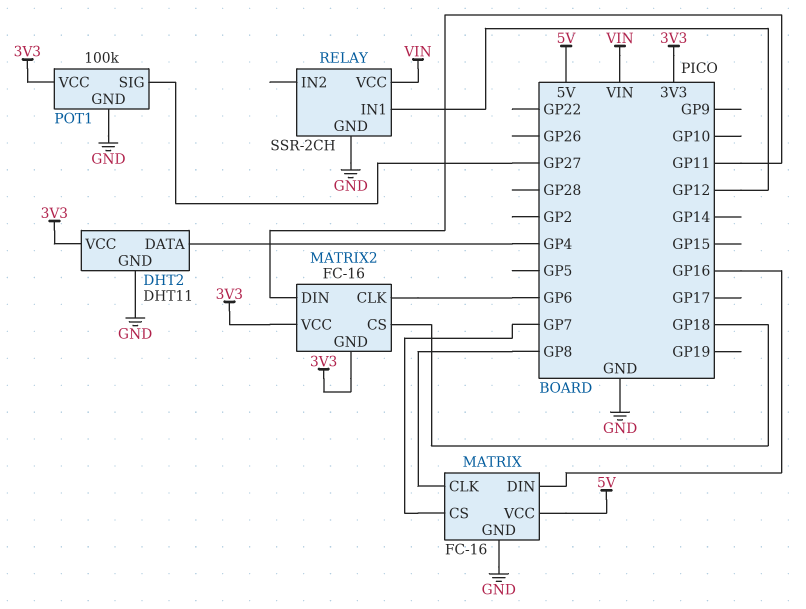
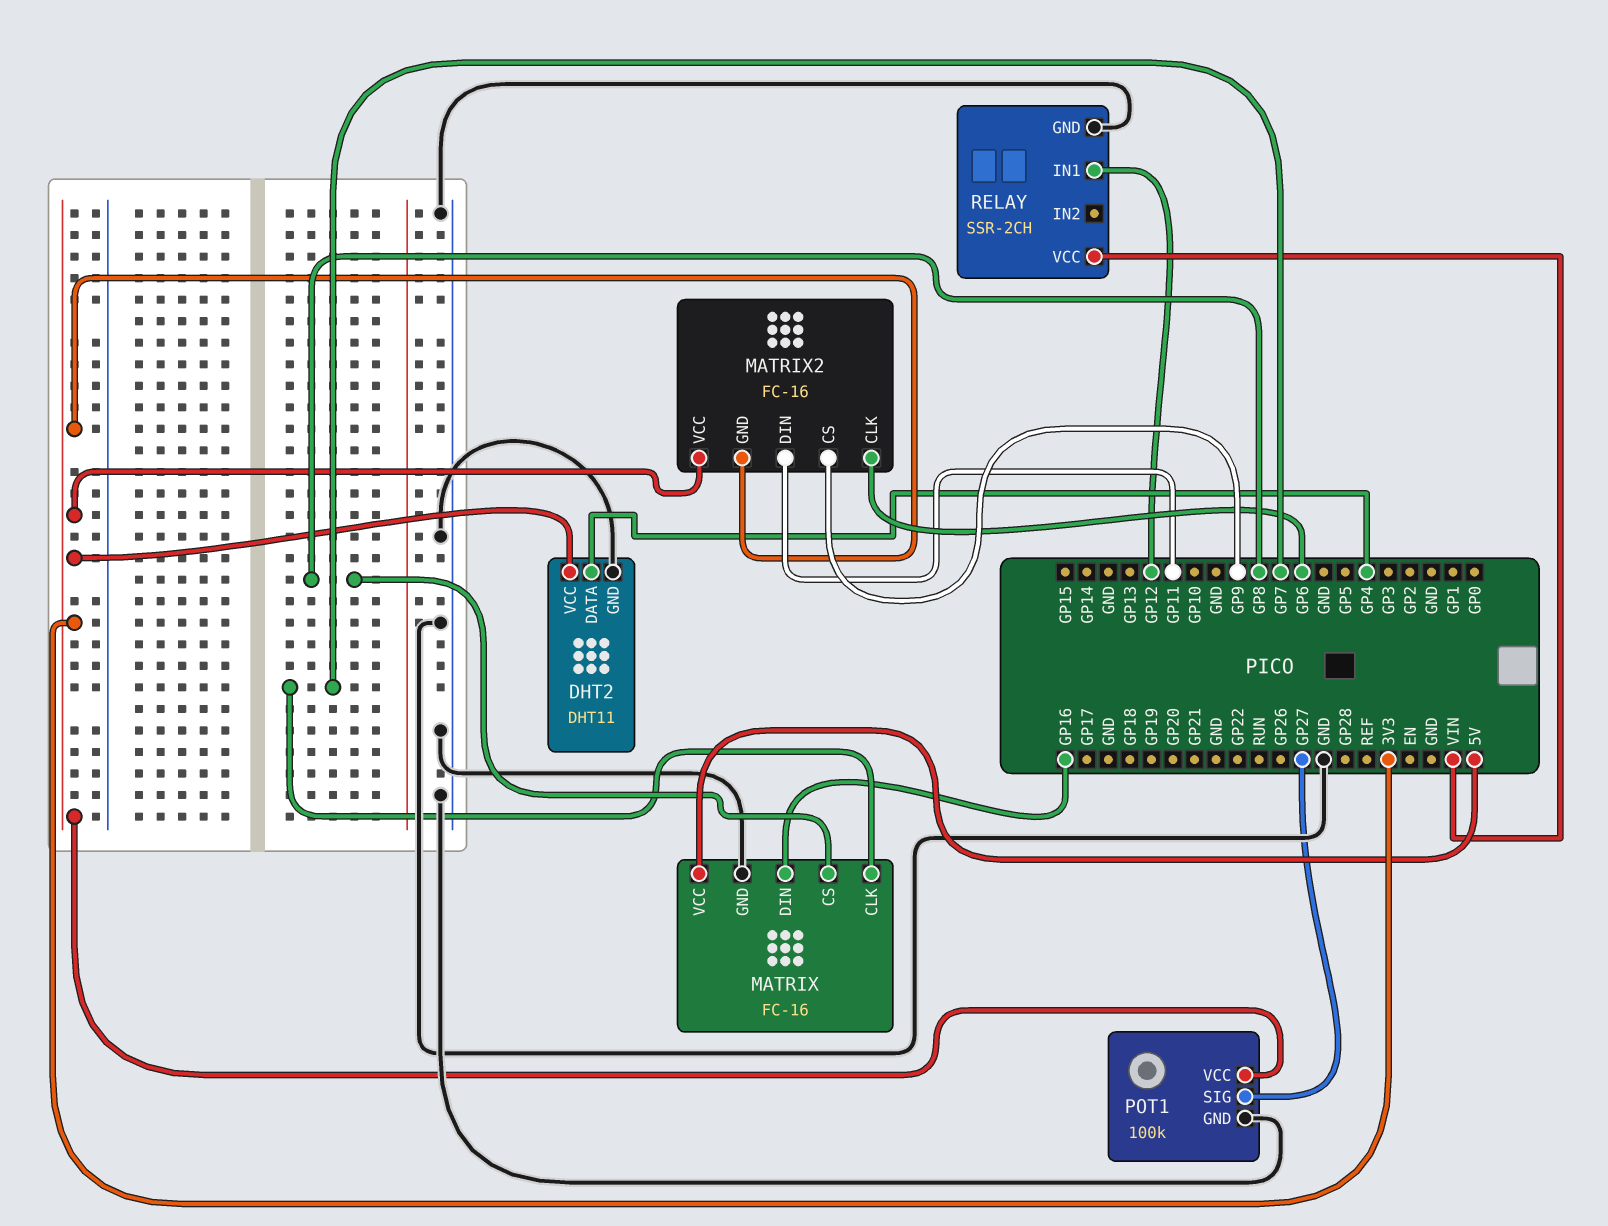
MATRIX pin CLK: GP8 -> GP7
MATRIX pin CS: GP7 -> GP8
MATRIX2 pin CS: GP18 -> GP9

